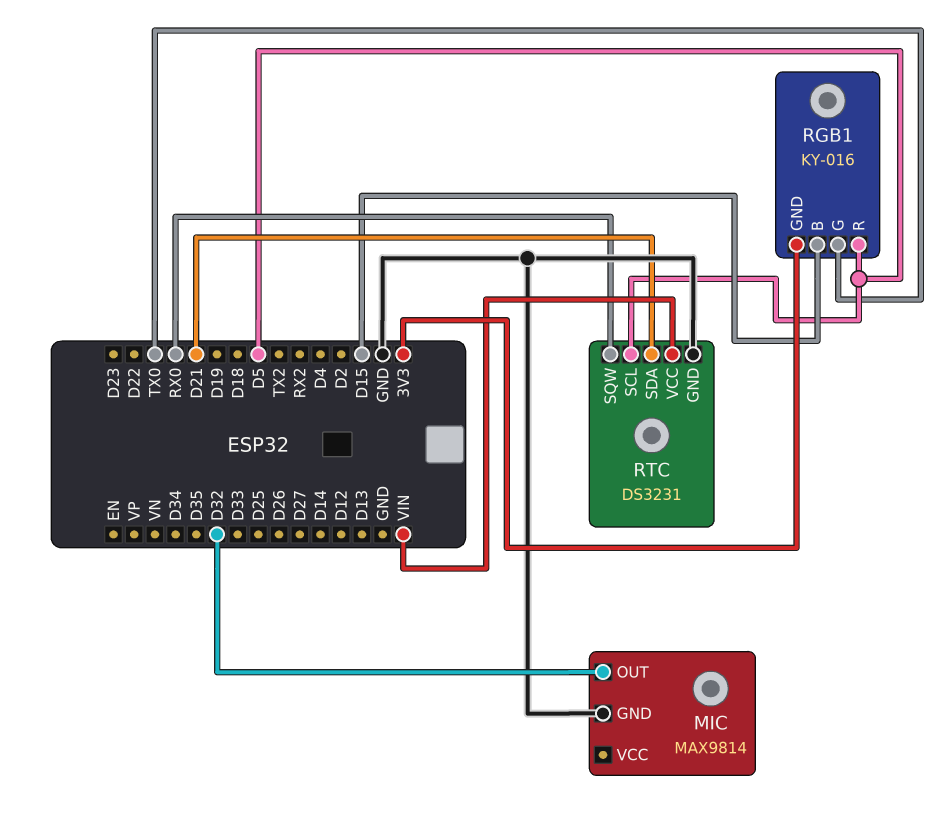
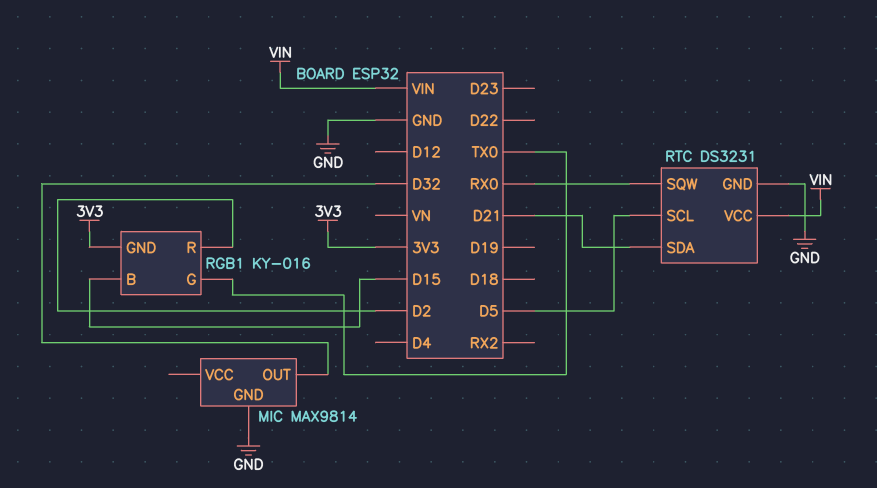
RGB1 pin R: D5 -> D2

